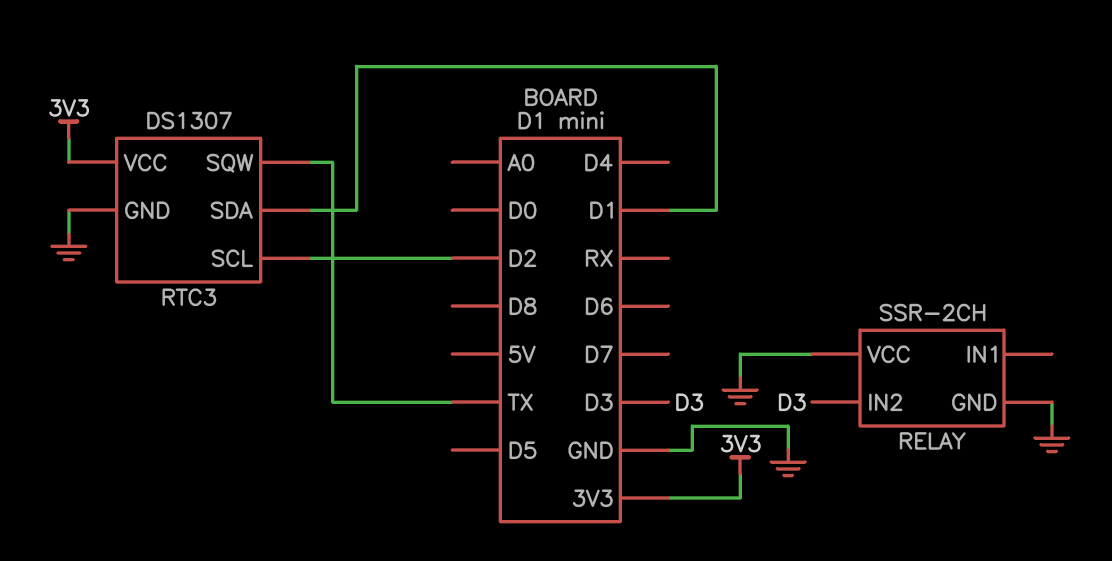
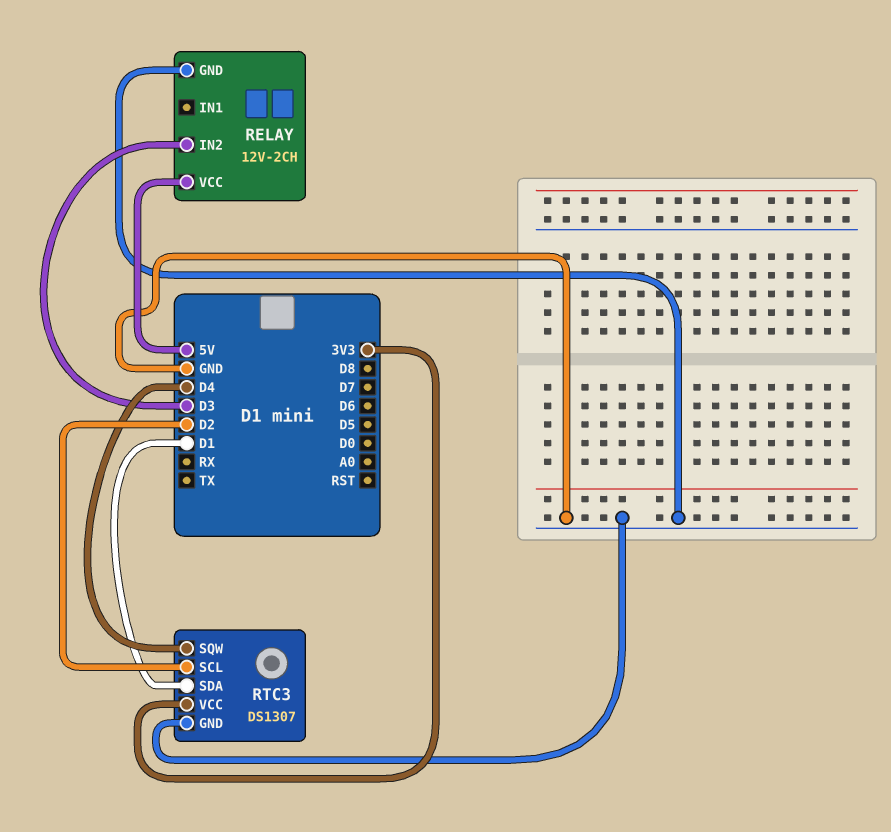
RELAY: SSR-2CH -> 12V-2CH
RELAY pin VCC: GND -> 5V
RTC3 pin SQW: TX -> D4

